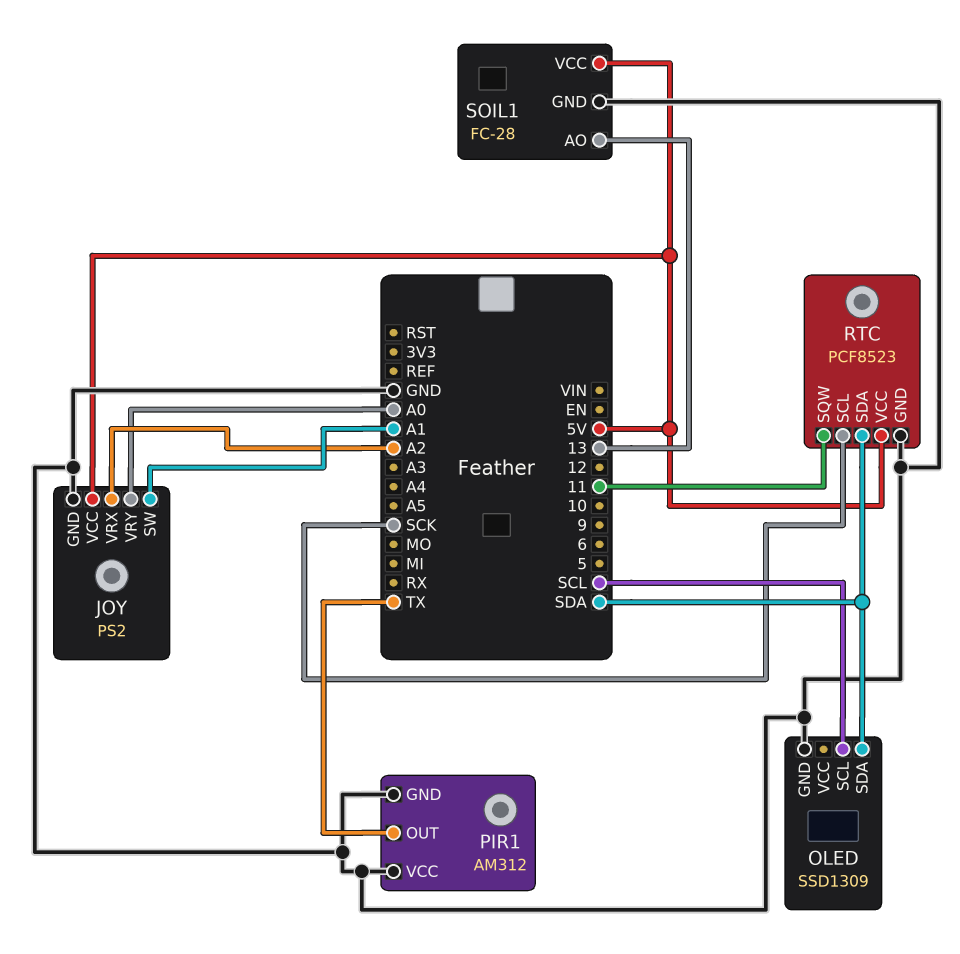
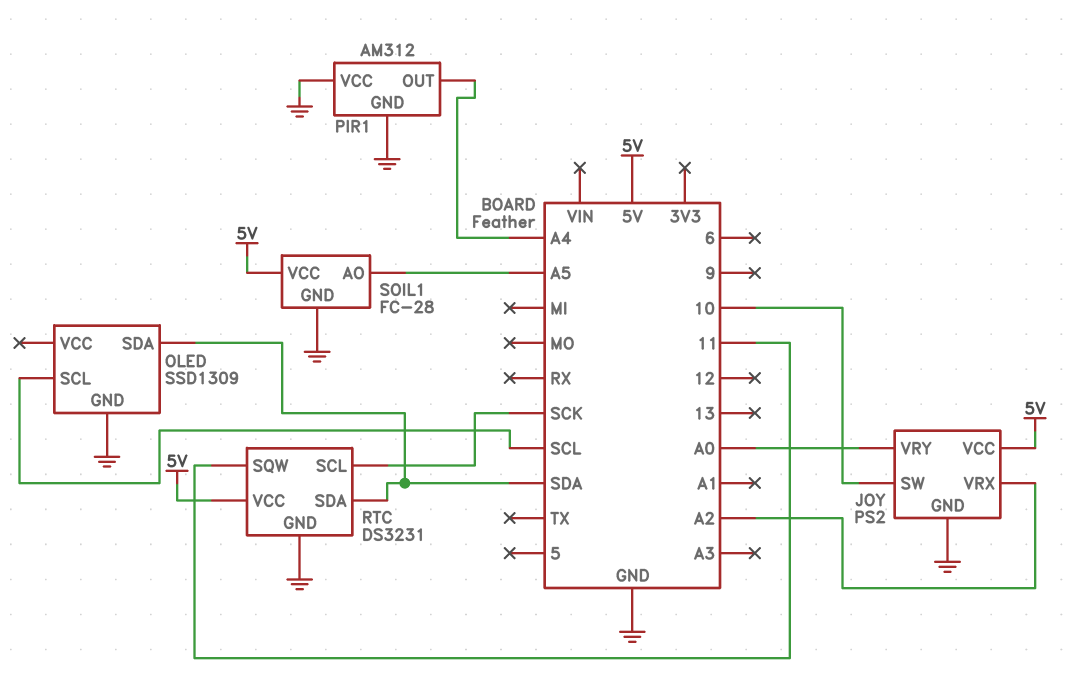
JOY pin SW: A1 -> 10
PIR1 pin OUT: TX -> A4
RTC: PCF8523 -> DS3231
SOIL1 pin AO: 13 -> A5

